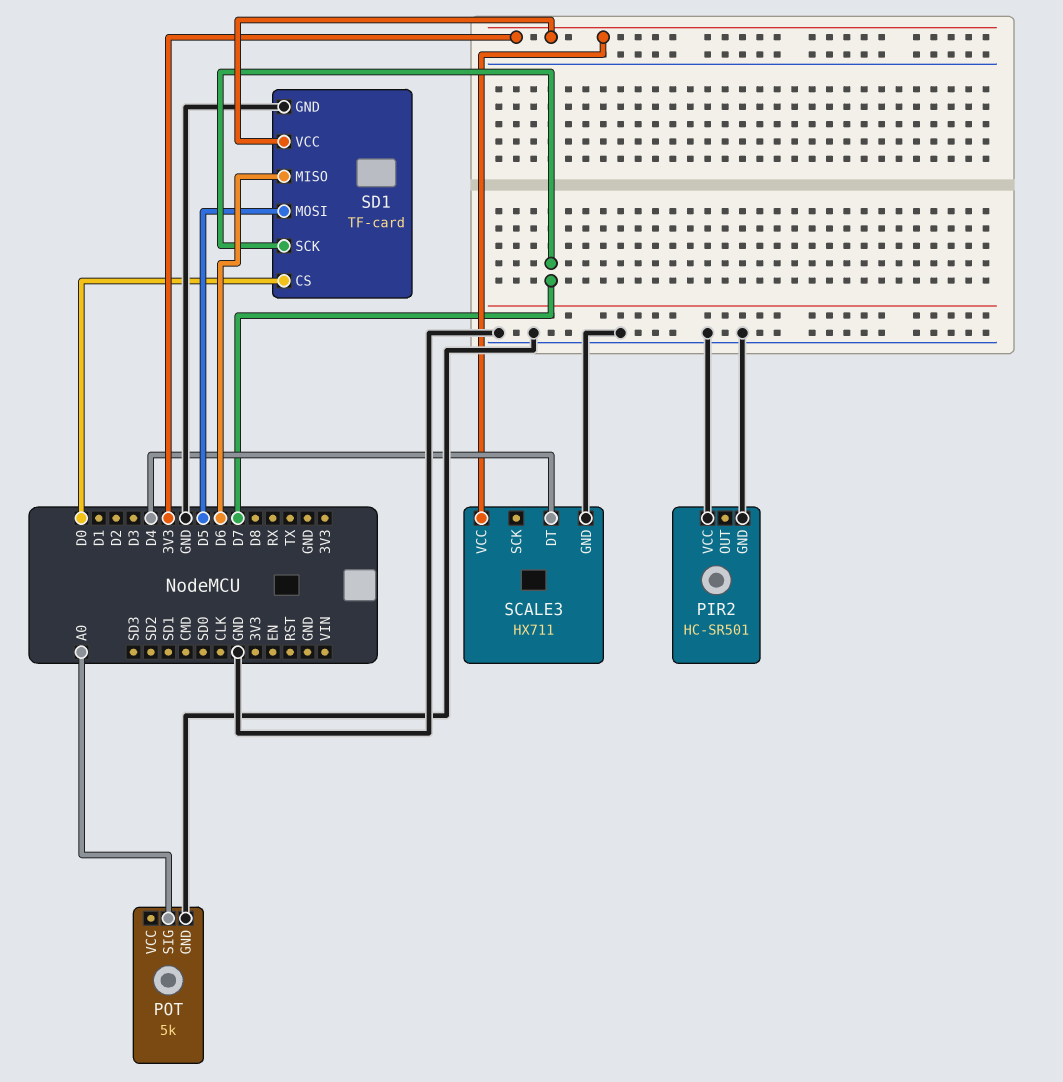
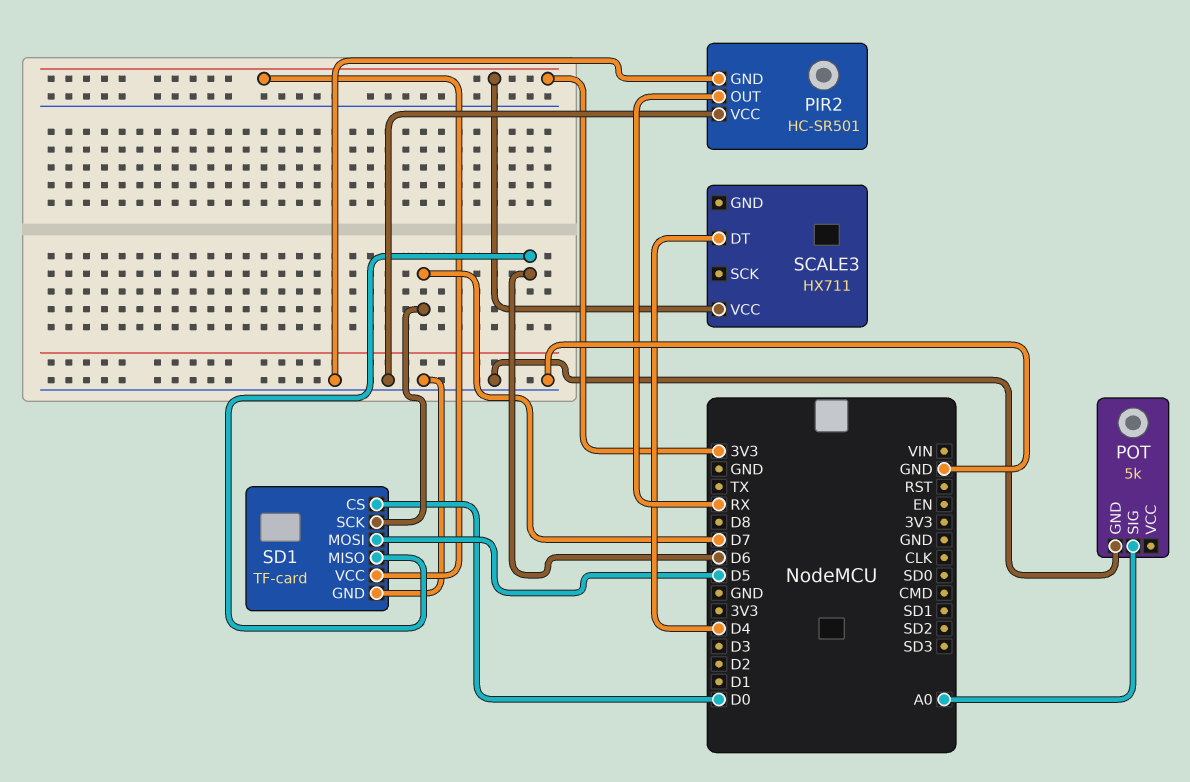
PIR2 pin OUT: none -> RX
SCALE3 pin GND: GND -> none

